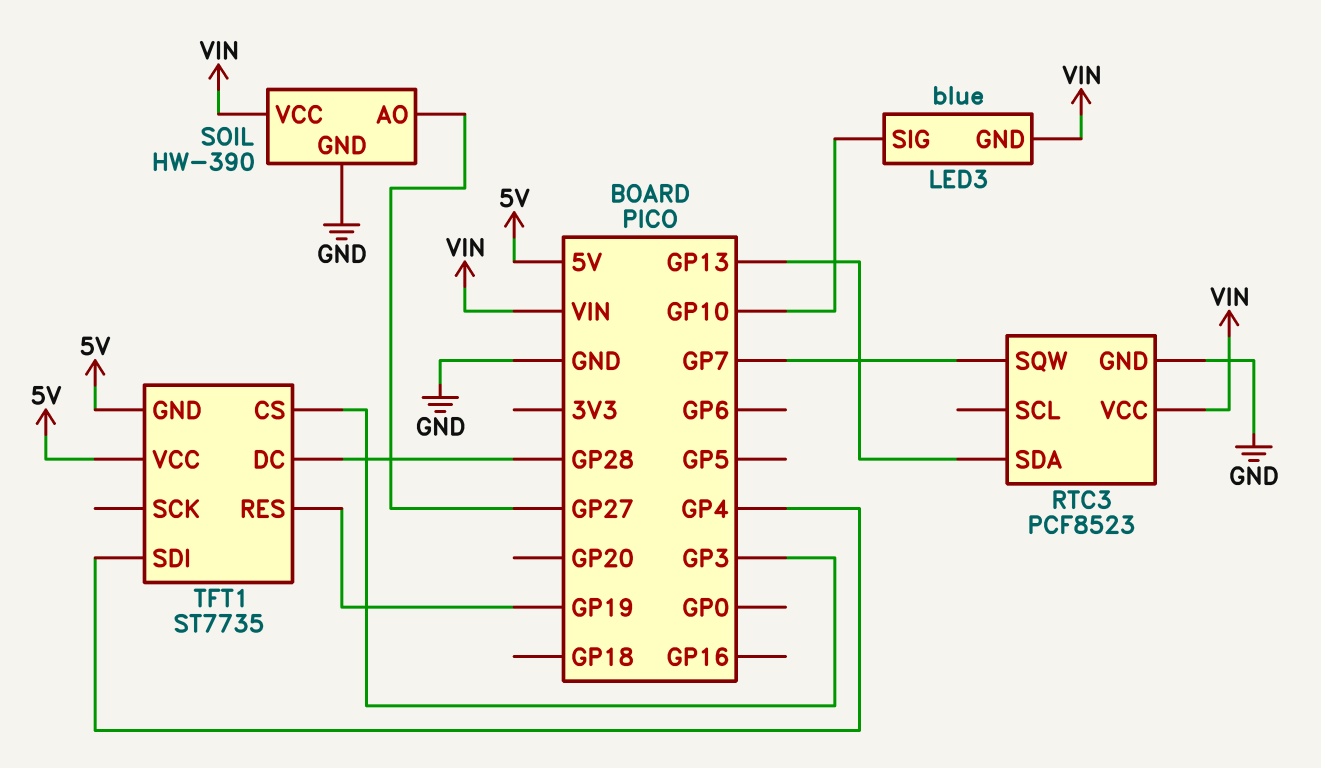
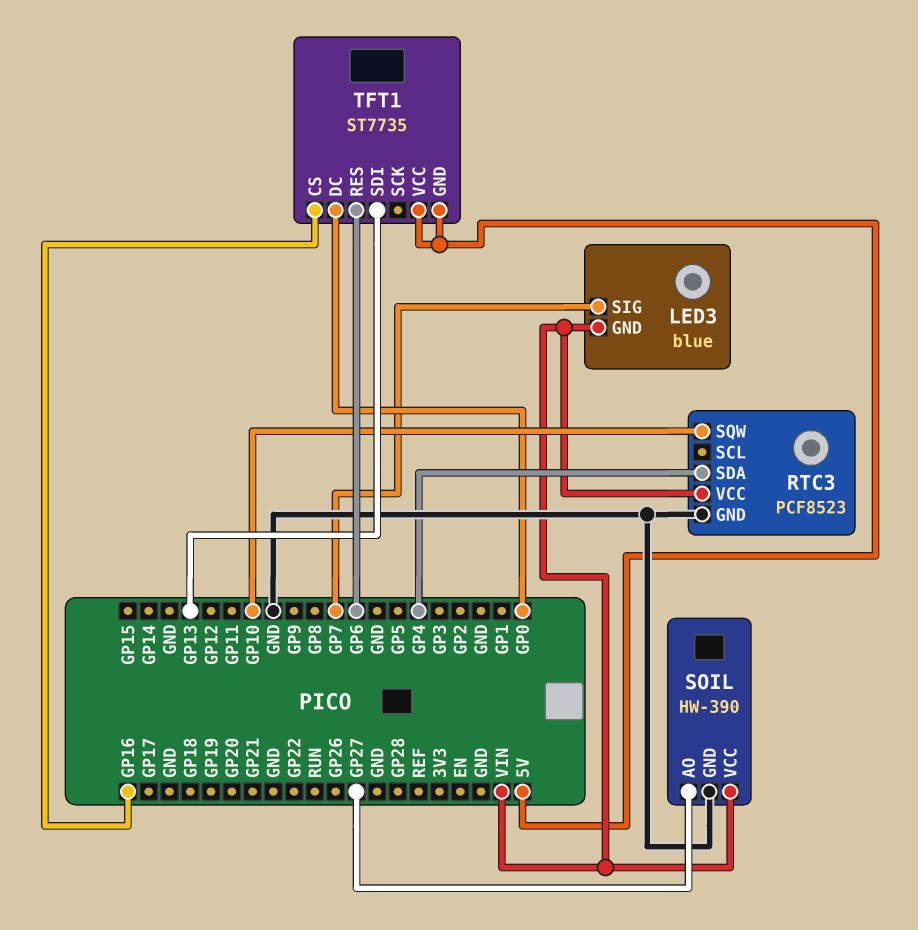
LED3 pin SIG: GP10 -> GP7
RTC3 pin SDA: GP13 -> GP4
RTC3 pin SQW: GP7 -> GP10
TFT1 pin CS: GP3 -> GP16
TFT1 pin DC: GP28 -> GP0
TFT1 pin RES: GP19 -> GP6
TFT1 pin SDI: GP4 -> GP13

